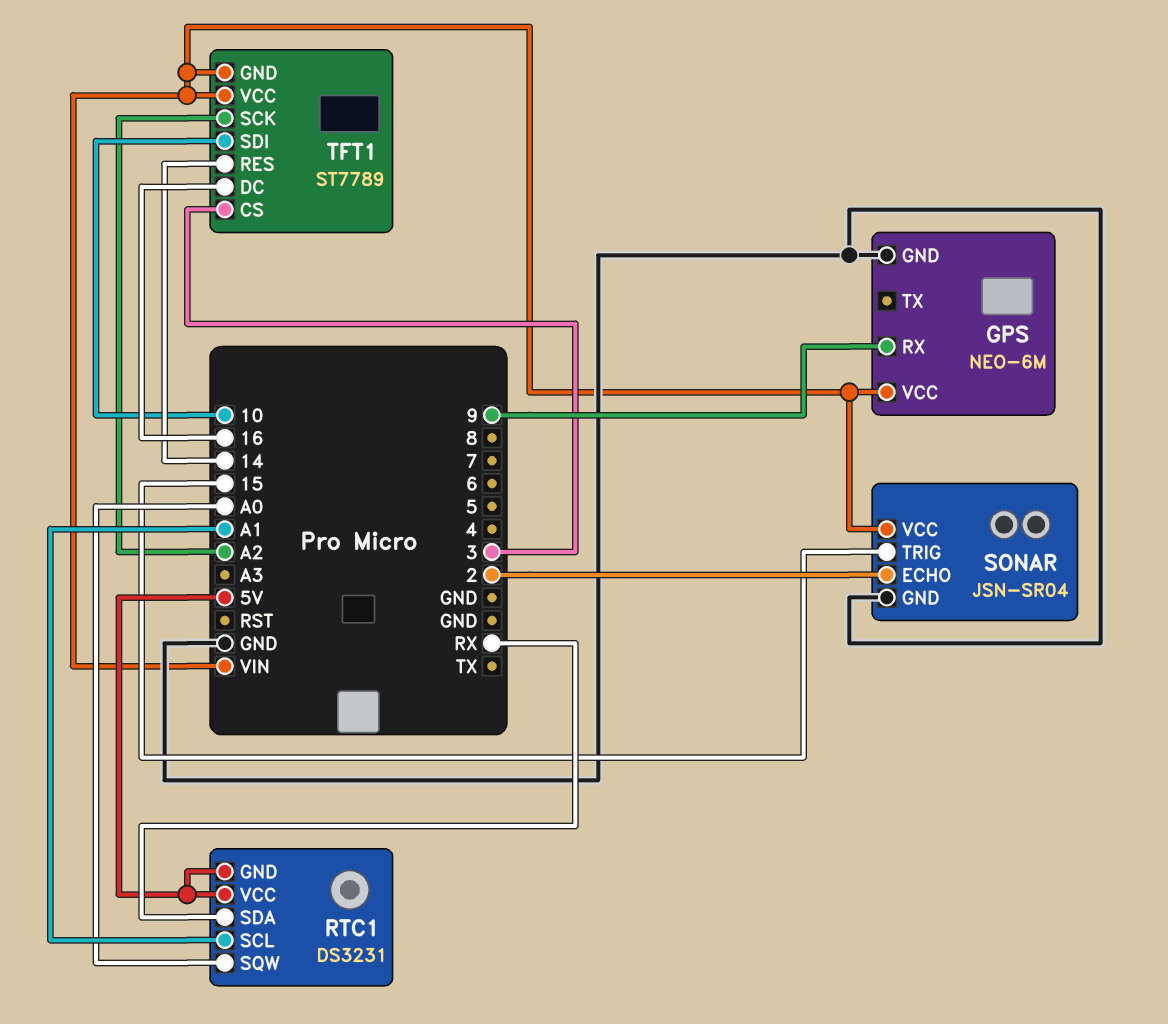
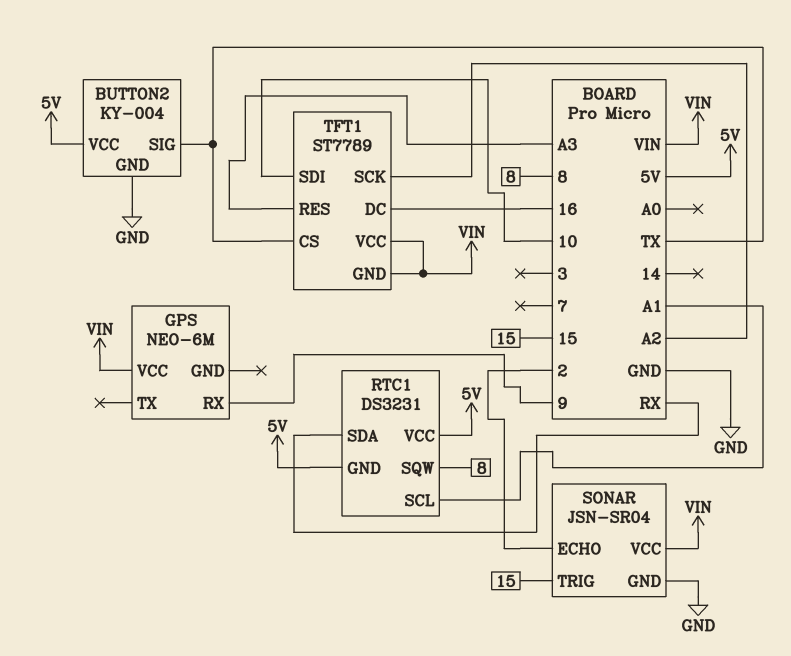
BUTTON2: none -> KY-004
BUTTON2 pin GND: none -> GND
BUTTON2 pin SIG: none -> TX
BUTTON2 pin VCC: none -> 5V
GPS pin GND: GND -> none
RTC1 pin SQW: A0 -> 8
TFT1 pin CS: 3 -> TX
TFT1 pin RES: 14 -> A3

